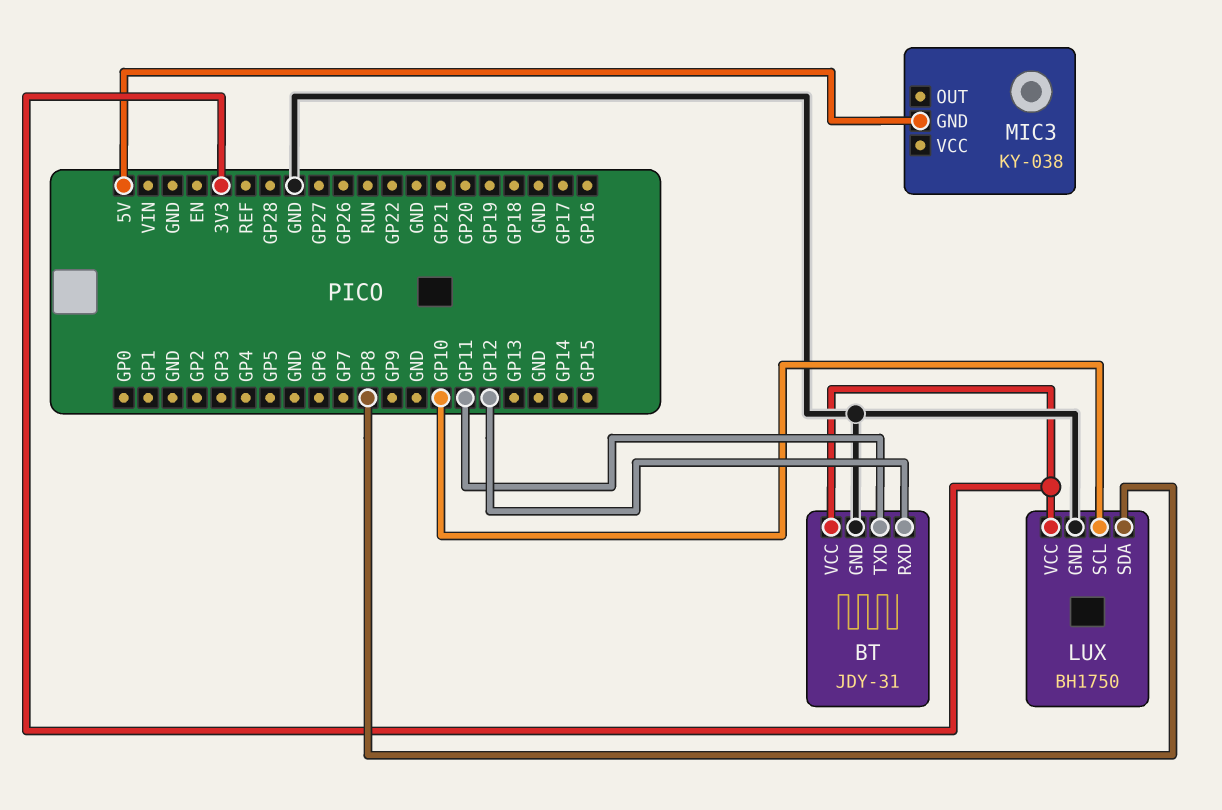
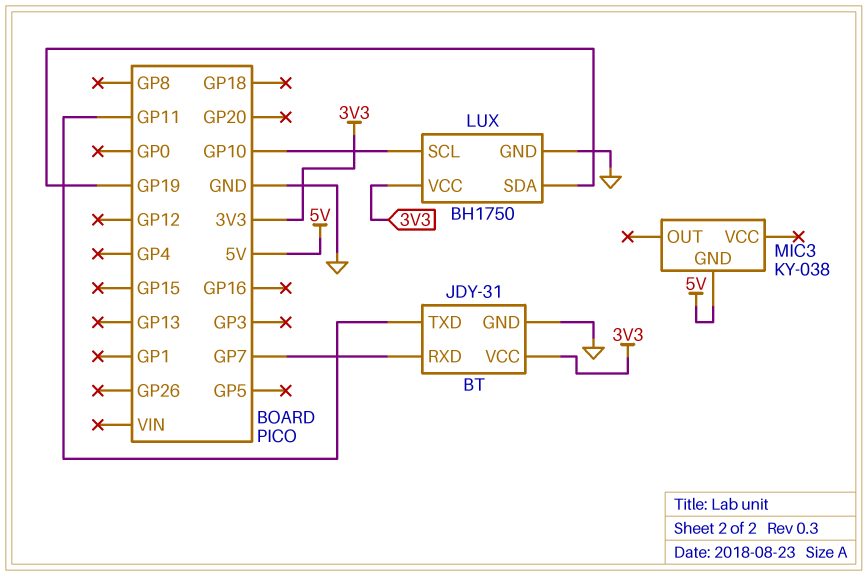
BT pin RXD: GP12 -> GP7
LUX pin SDA: GP8 -> GP19

